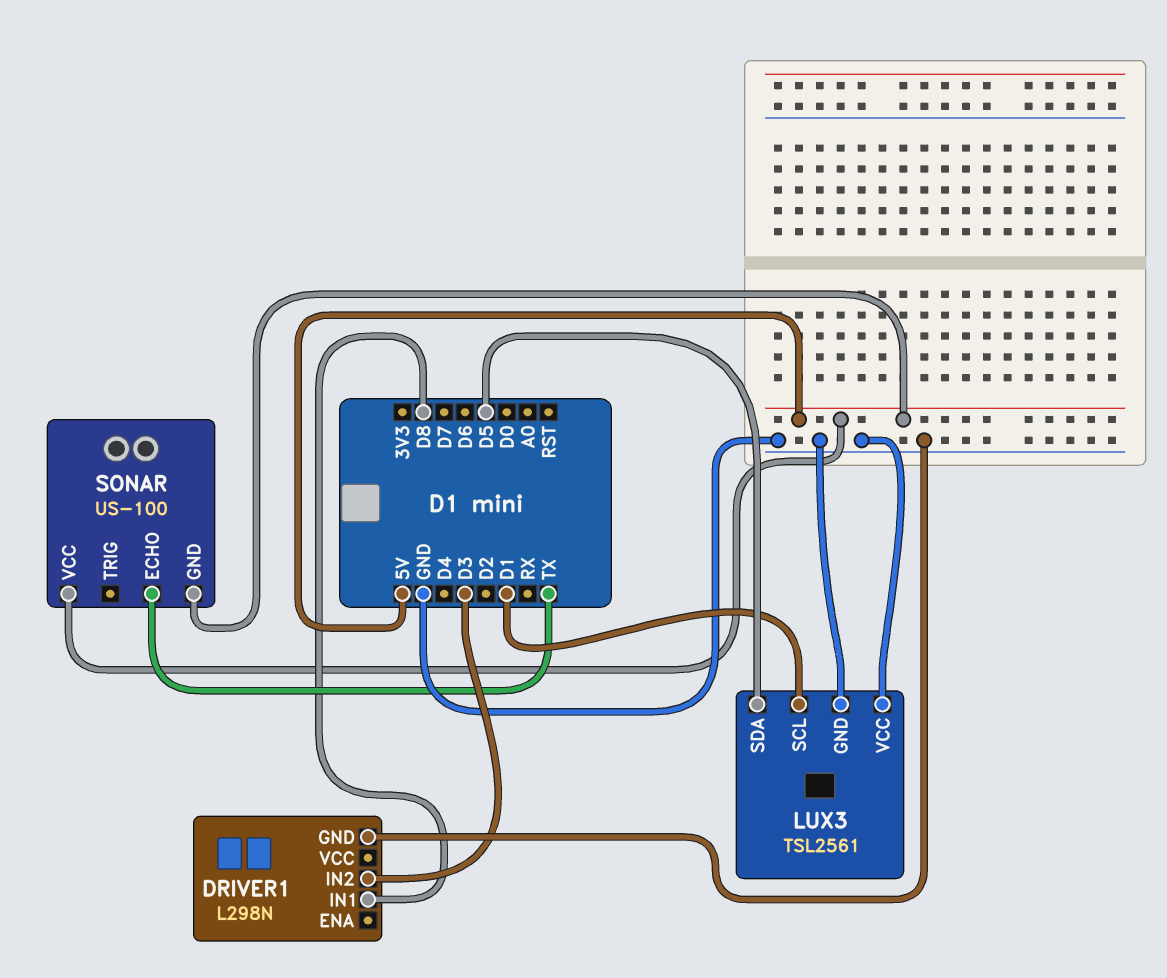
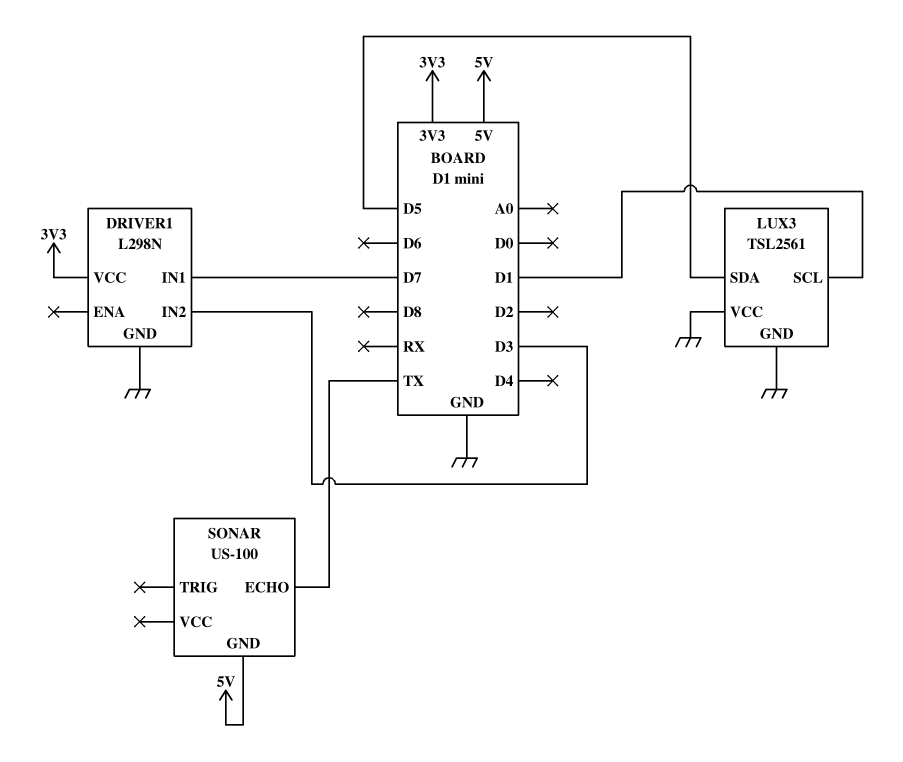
DRIVER1 pin IN1: D8 -> D7
DRIVER1 pin VCC: none -> 3V3
SONAR pin VCC: 5V -> none

